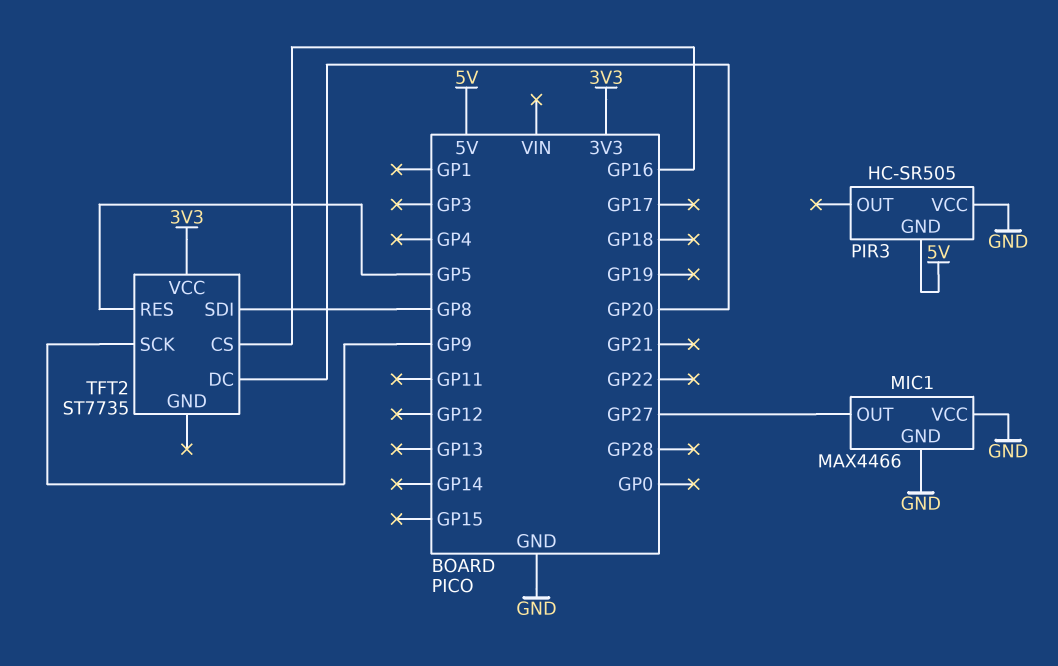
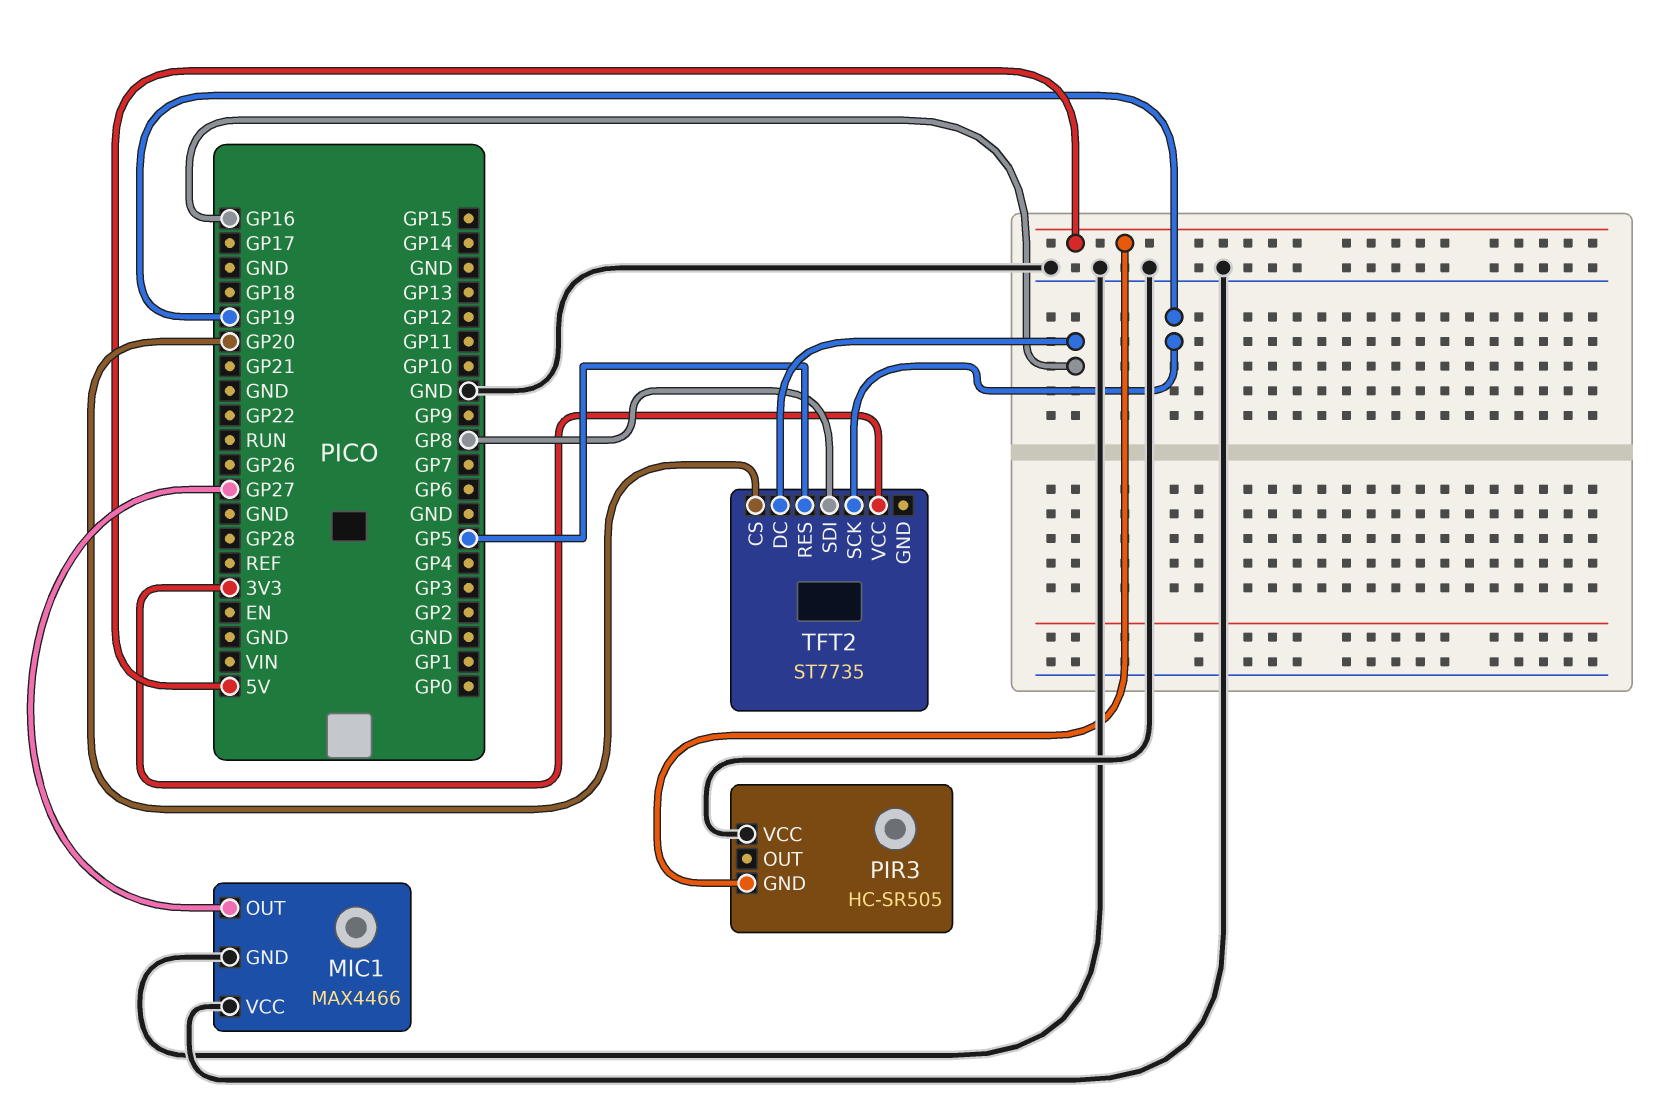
TFT2 pin CS: GP16 -> GP20
TFT2 pin DC: GP20 -> GP16
TFT2 pin SCK: GP9 -> GP19

